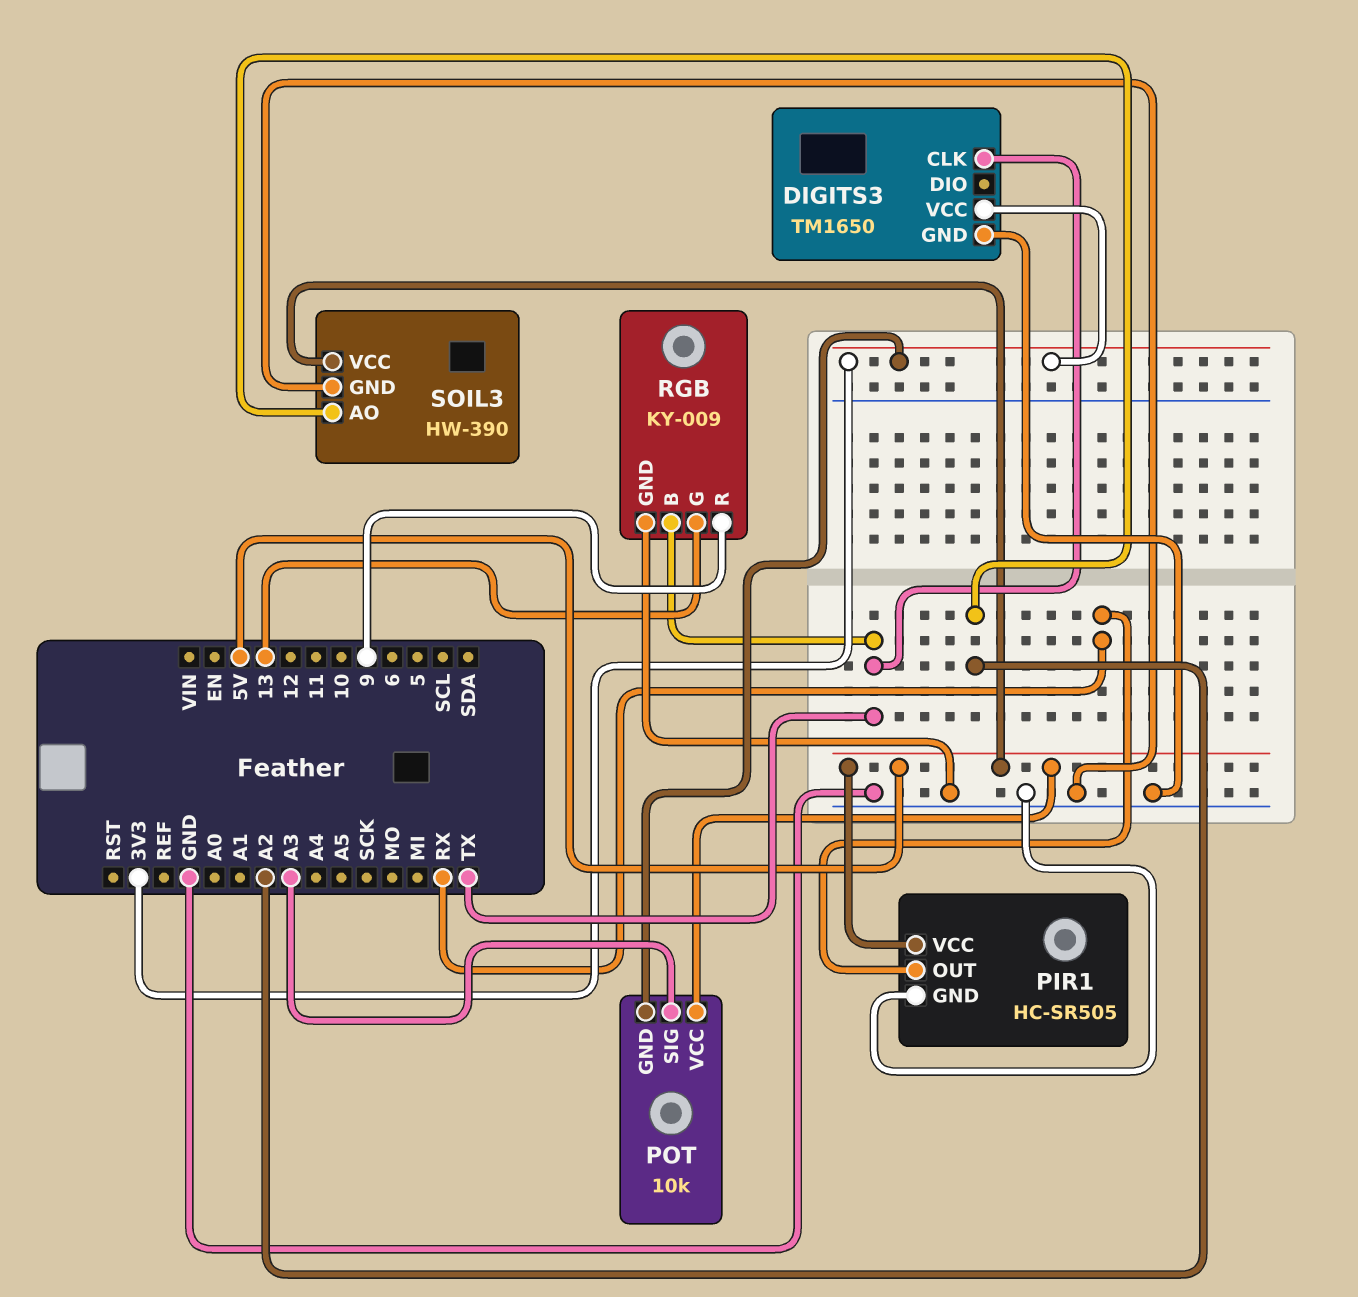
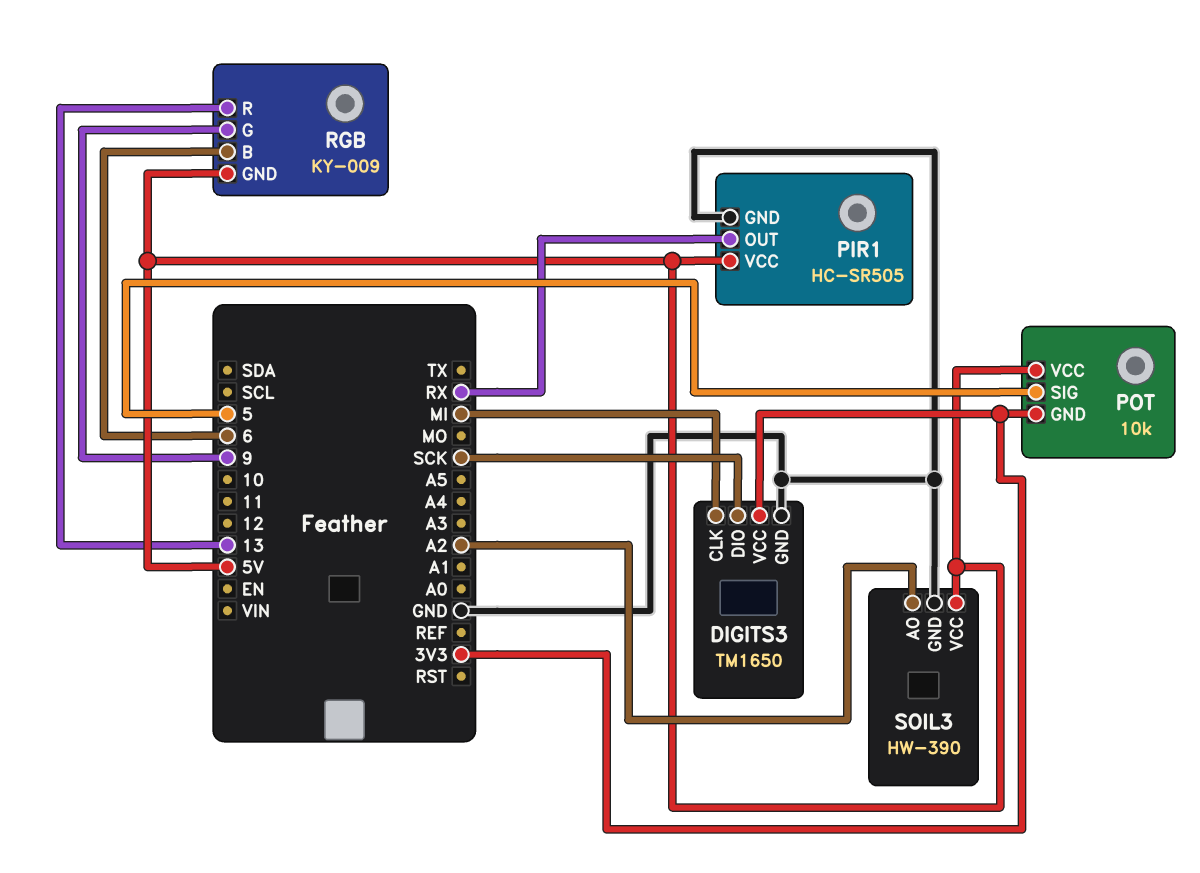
DIGITS3 pin CLK: TX -> MI
DIGITS3 pin DIO: none -> SCK
POT pin SIG: A3 -> 5
RGB pin B: TX -> 6
RGB pin G: 13 -> 9
RGB pin GND: GND -> 5V
RGB pin R: 9 -> 13

